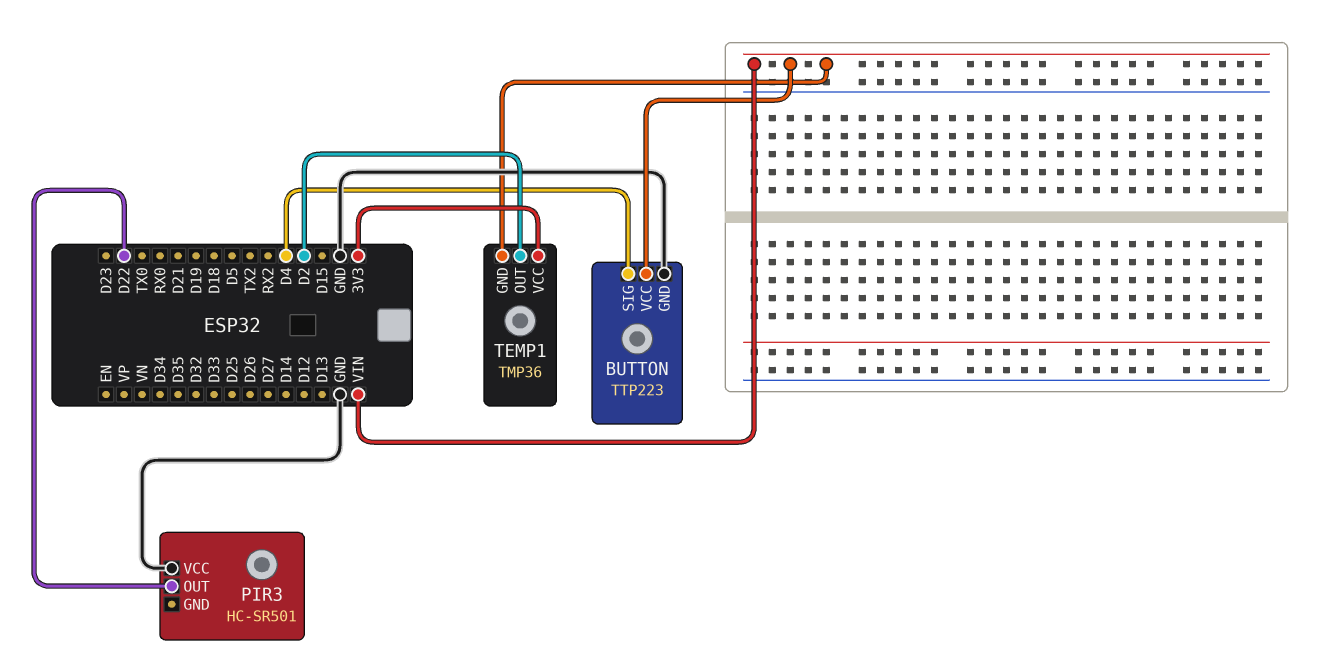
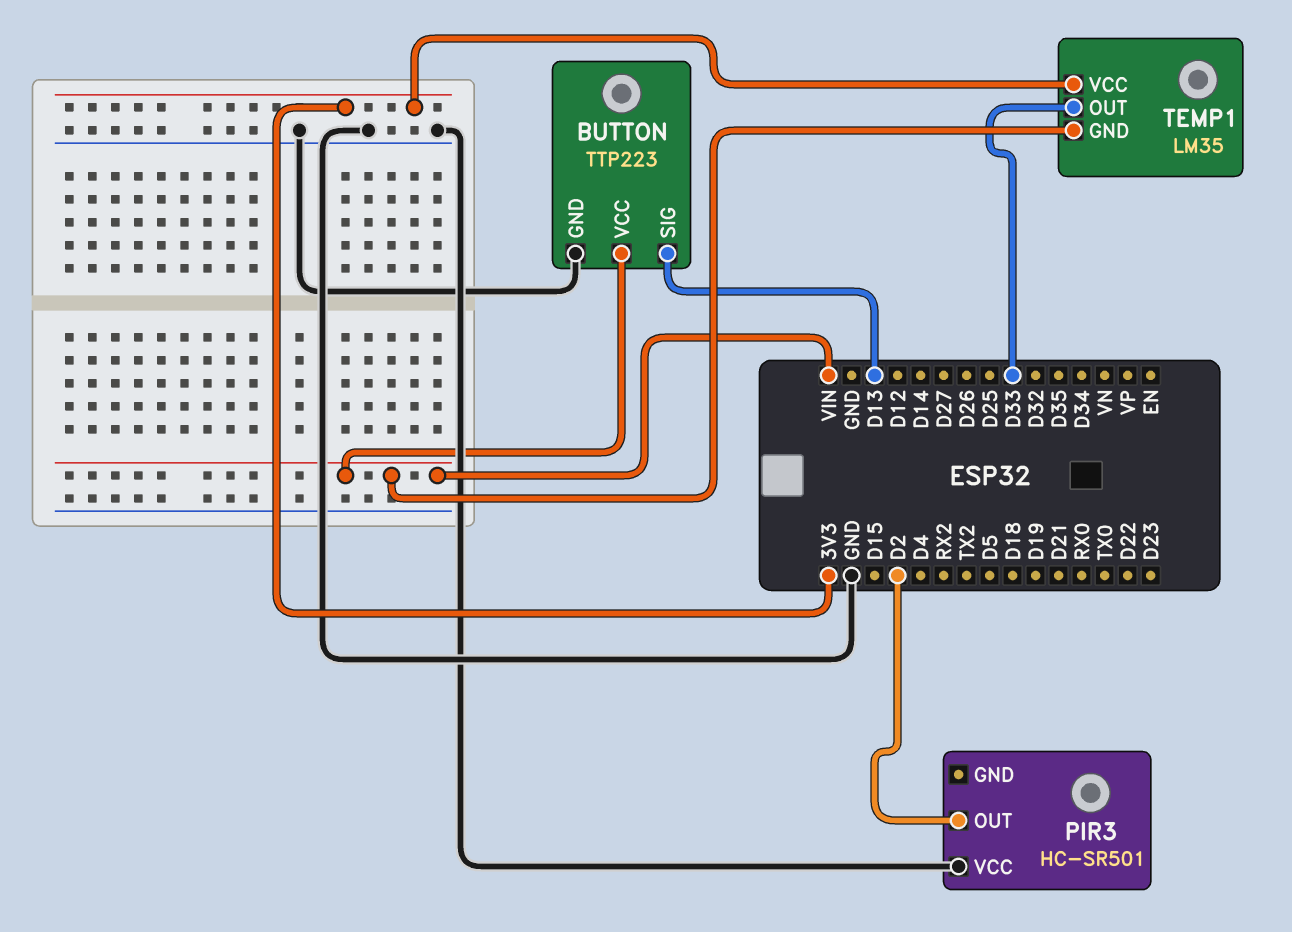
BUTTON pin SIG: D4 -> D13
PIR3 pin OUT: D22 -> D2
TEMP1: TMP36 -> LM35
TEMP1 pin OUT: D2 -> D33

